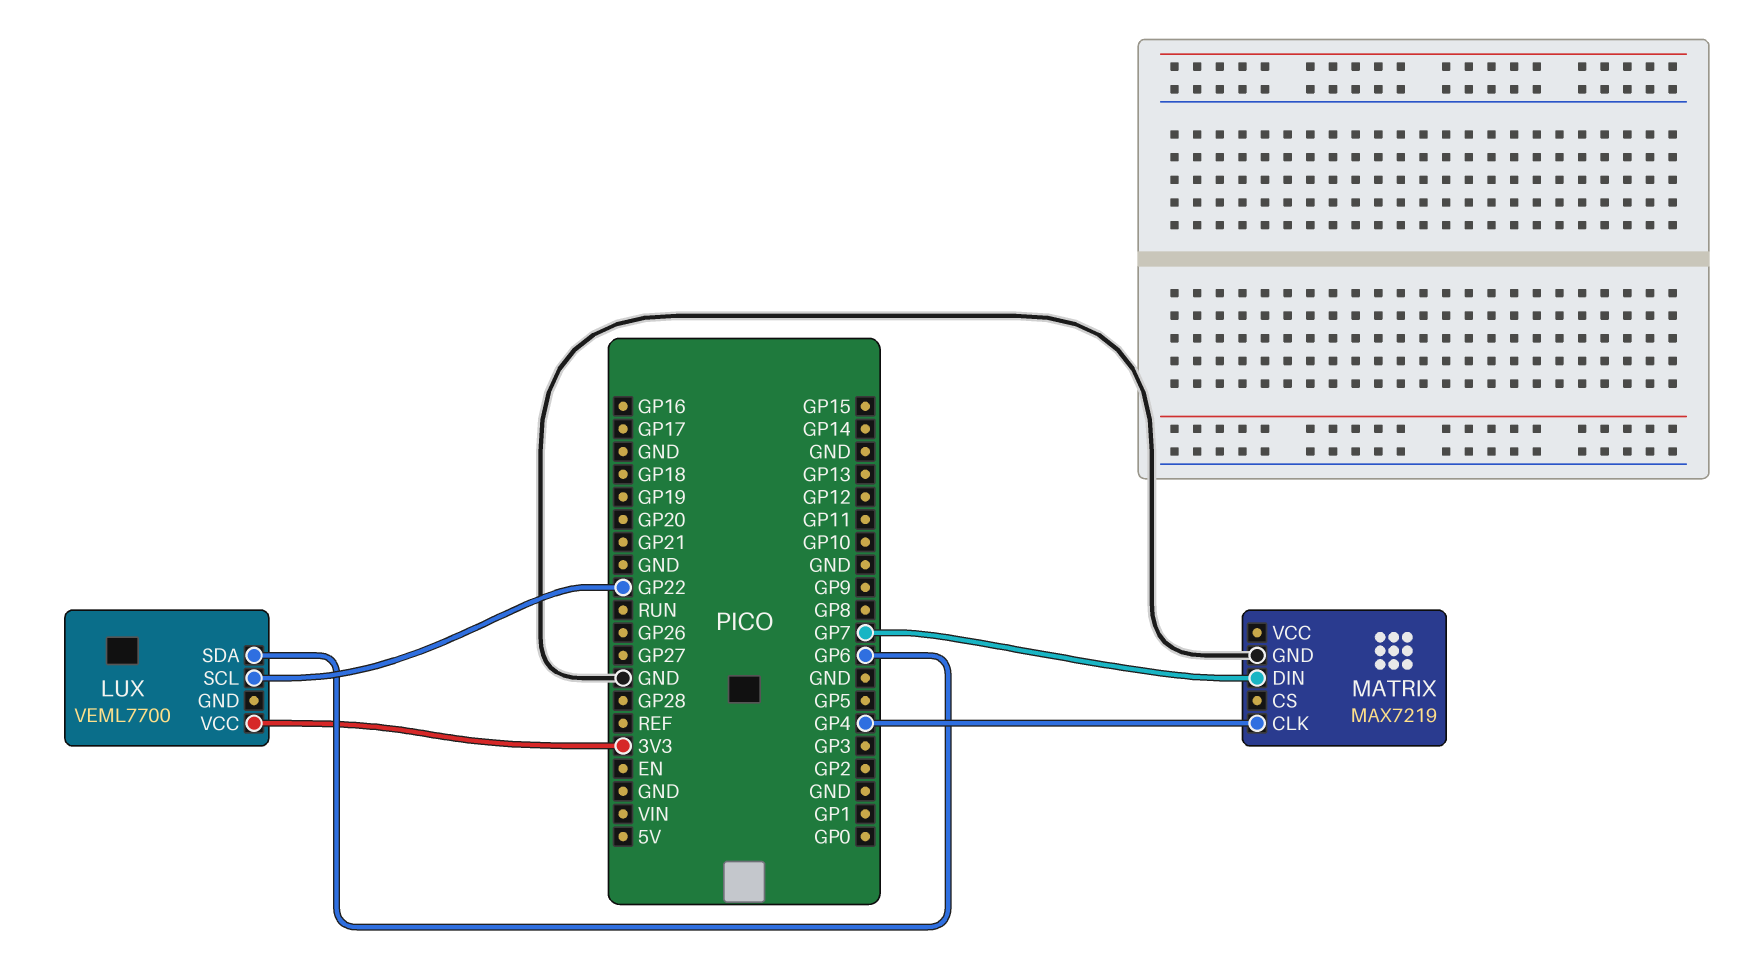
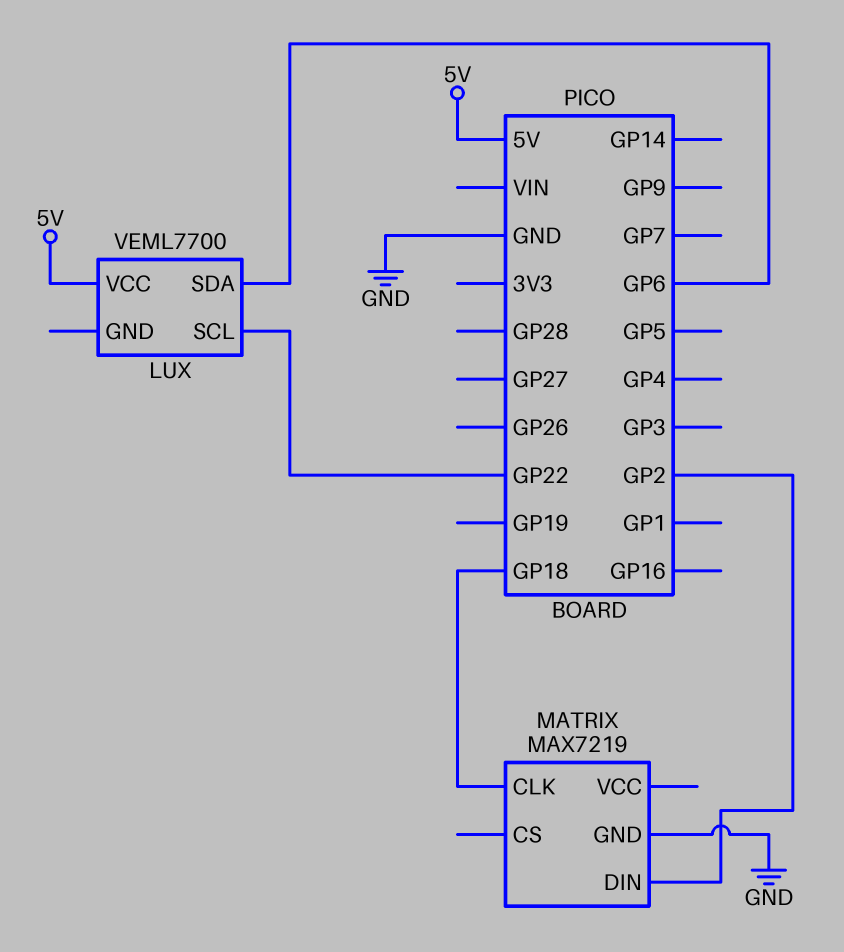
LUX pin VCC: 3V3 -> 5V
MATRIX pin CLK: GP4 -> GP18
MATRIX pin DIN: GP7 -> GP2

